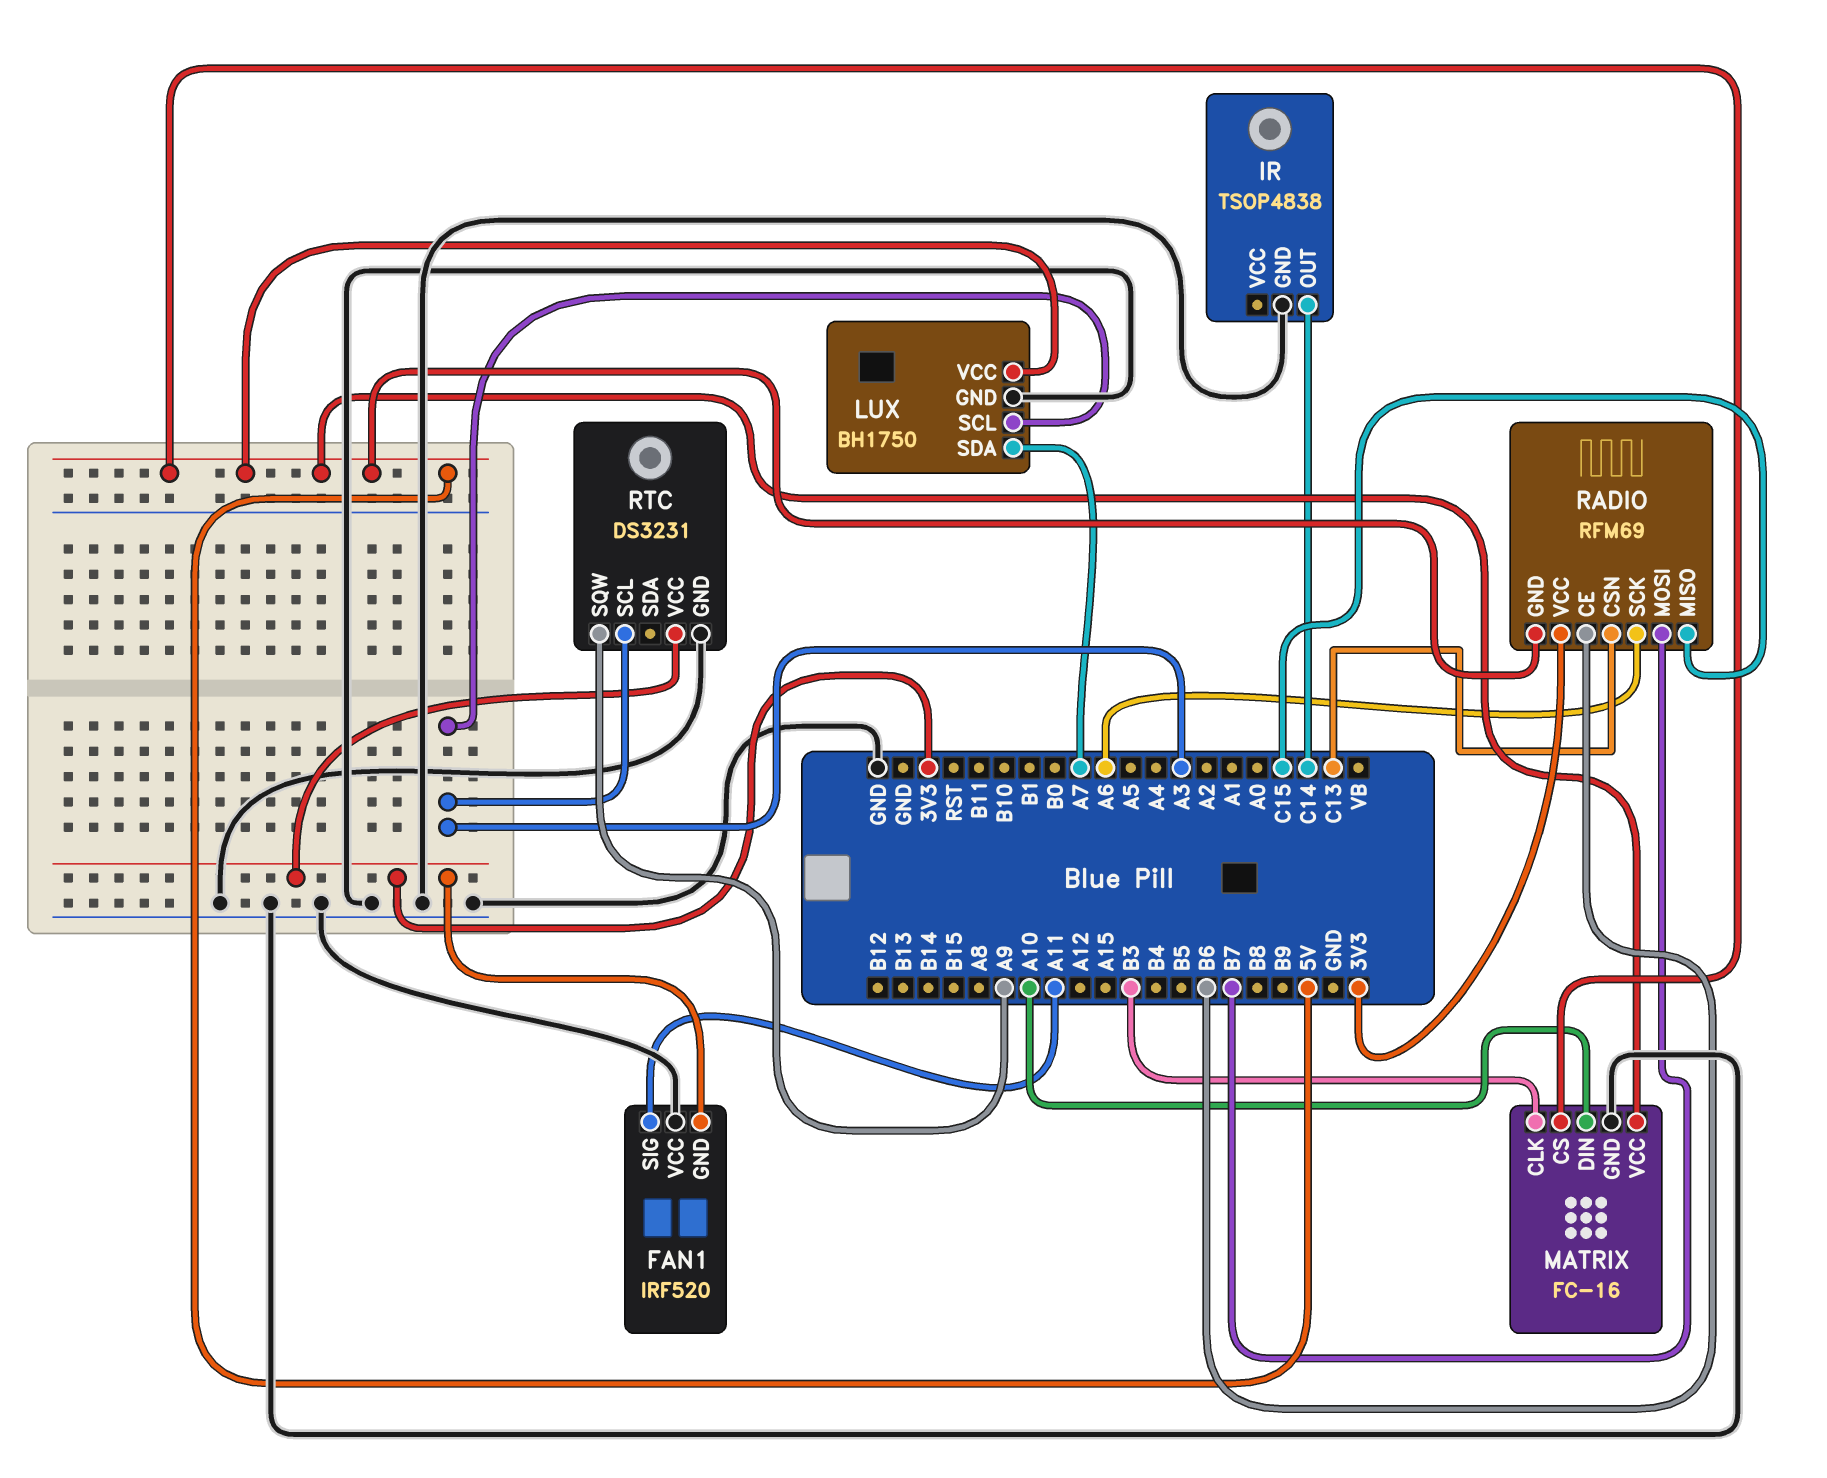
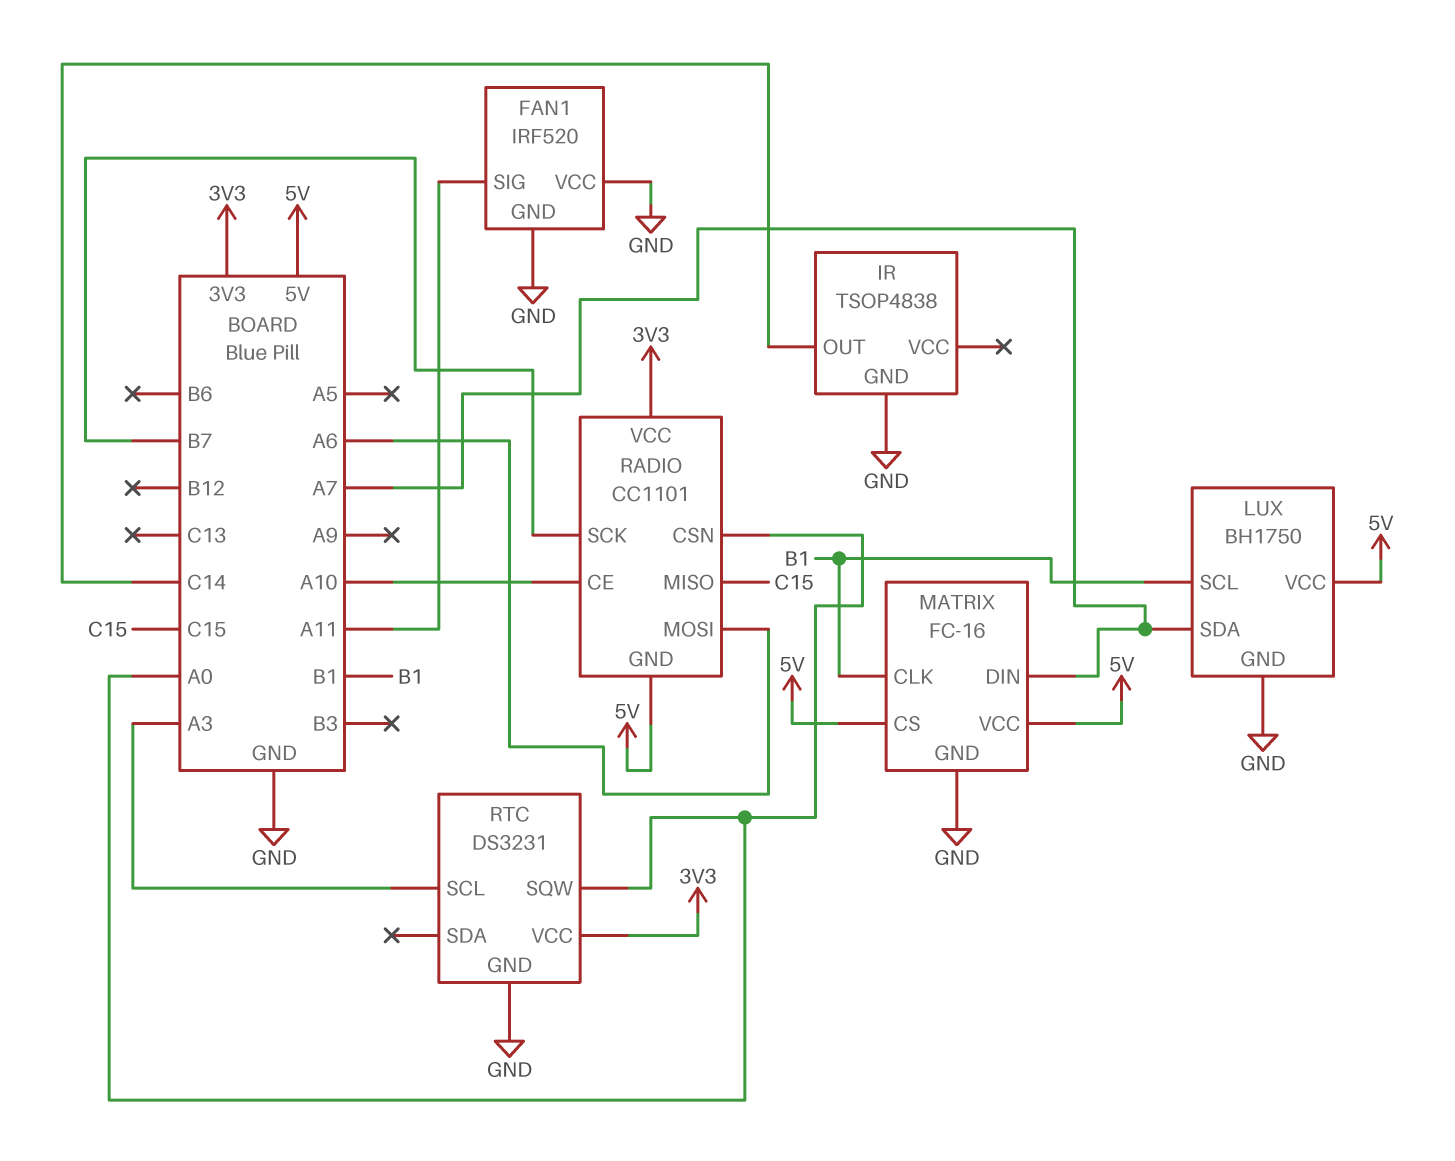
FAN1 pin GND: 3V3 -> GND
LUX pin SCL: A3 -> B1
MATRIX pin CLK: B3 -> B1
MATRIX pin DIN: A10 -> A7
RADIO: RFM69 -> CC1101
RADIO pin CE: B6 -> A10
RADIO pin CSN: C13 -> A0
RADIO pin MOSI: B7 -> A6
RADIO pin SCK: A6 -> B7
RTC pin SQW: A9 -> A0

